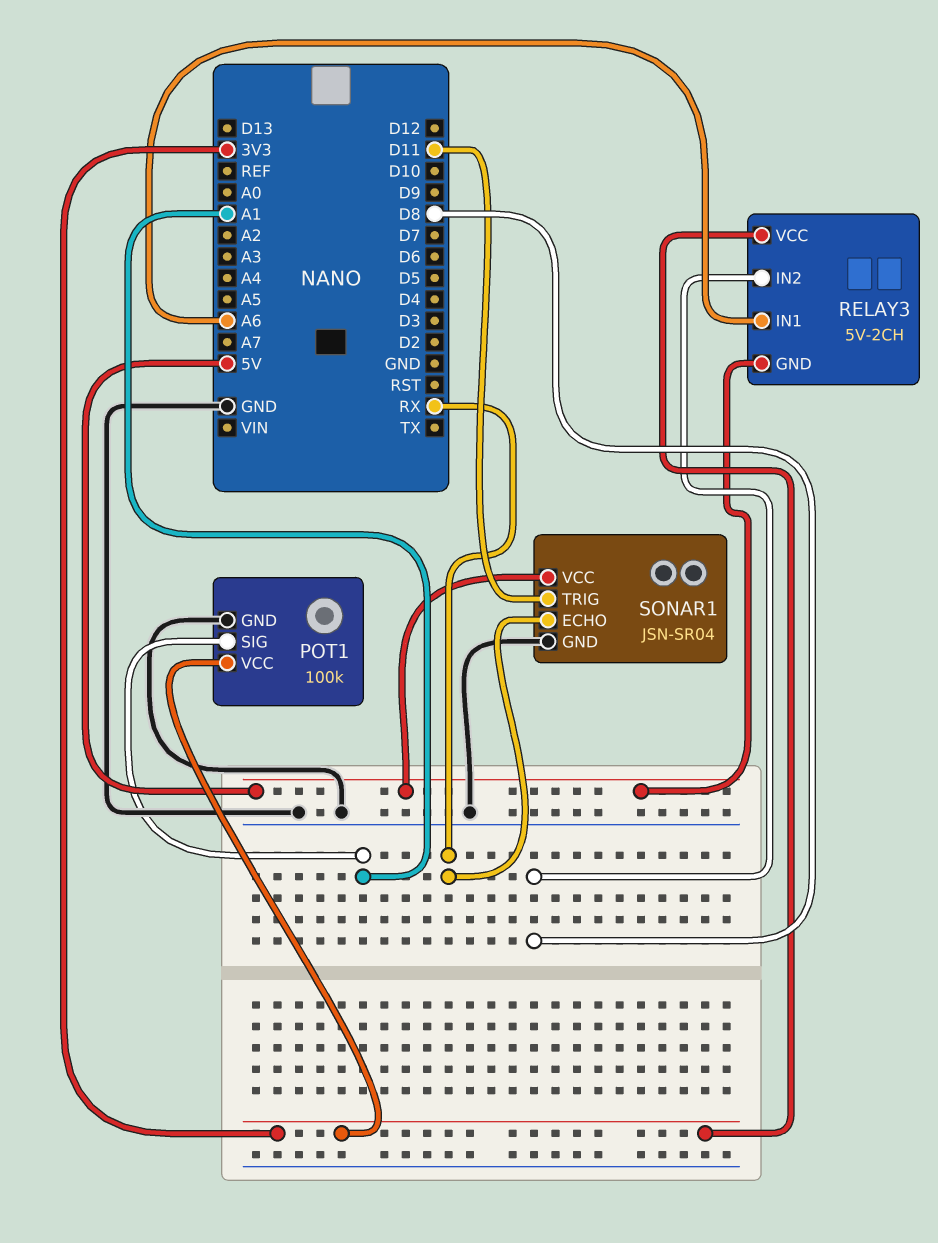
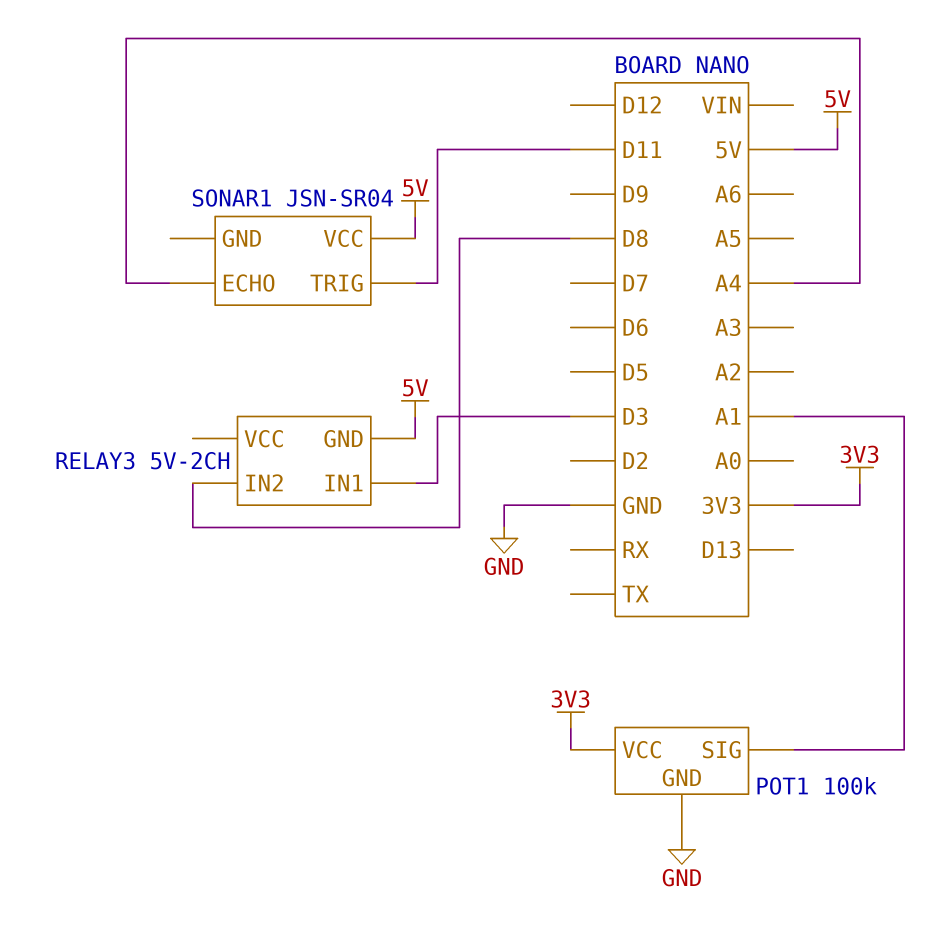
RELAY3 pin IN1: A6 -> D3
RELAY3 pin VCC: 3V3 -> none
SONAR1 pin ECHO: RX -> A4
SONAR1 pin GND: GND -> none

